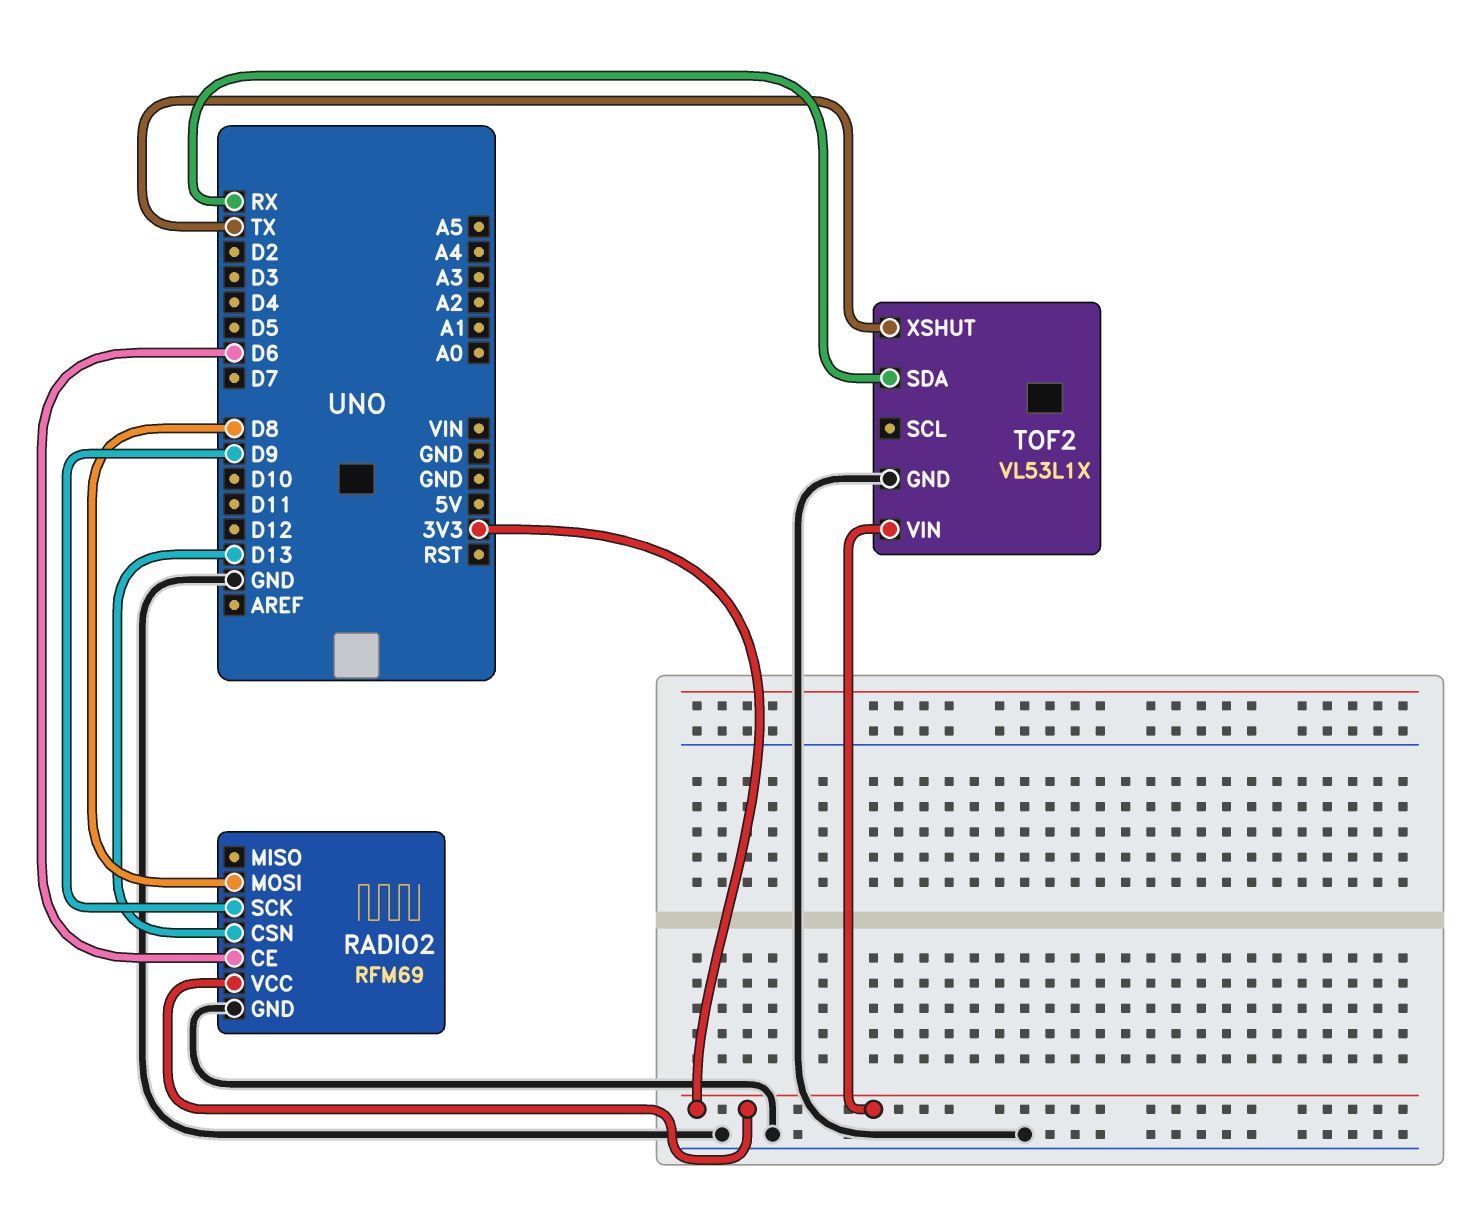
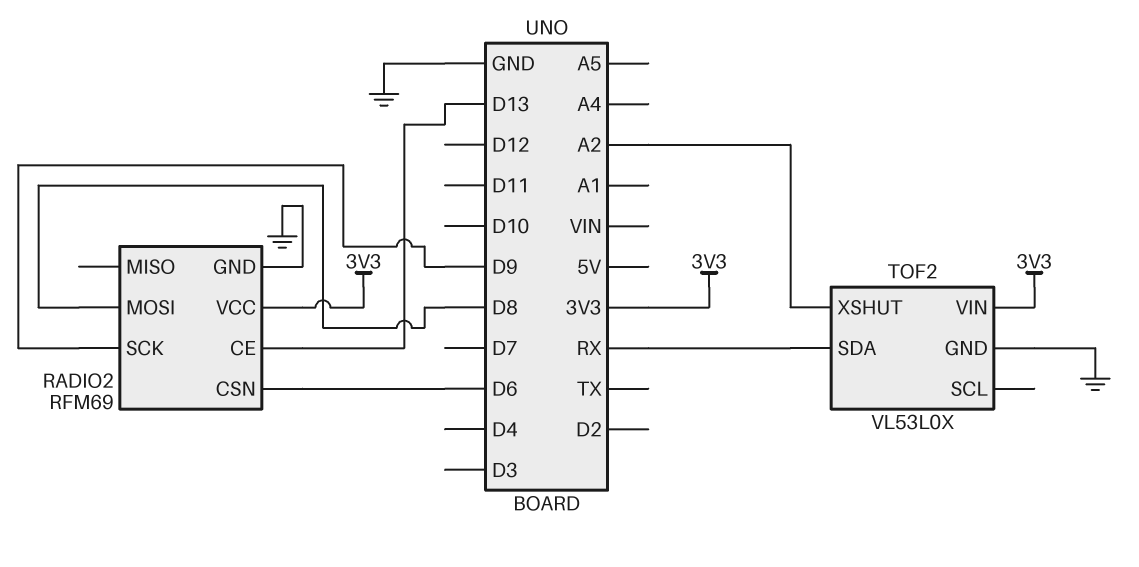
RADIO2 pin CE: D6 -> D13
RADIO2 pin CSN: D13 -> D6
TOF2: VL53L1X -> VL53L0X
TOF2 pin XSHUT: TX -> A2

